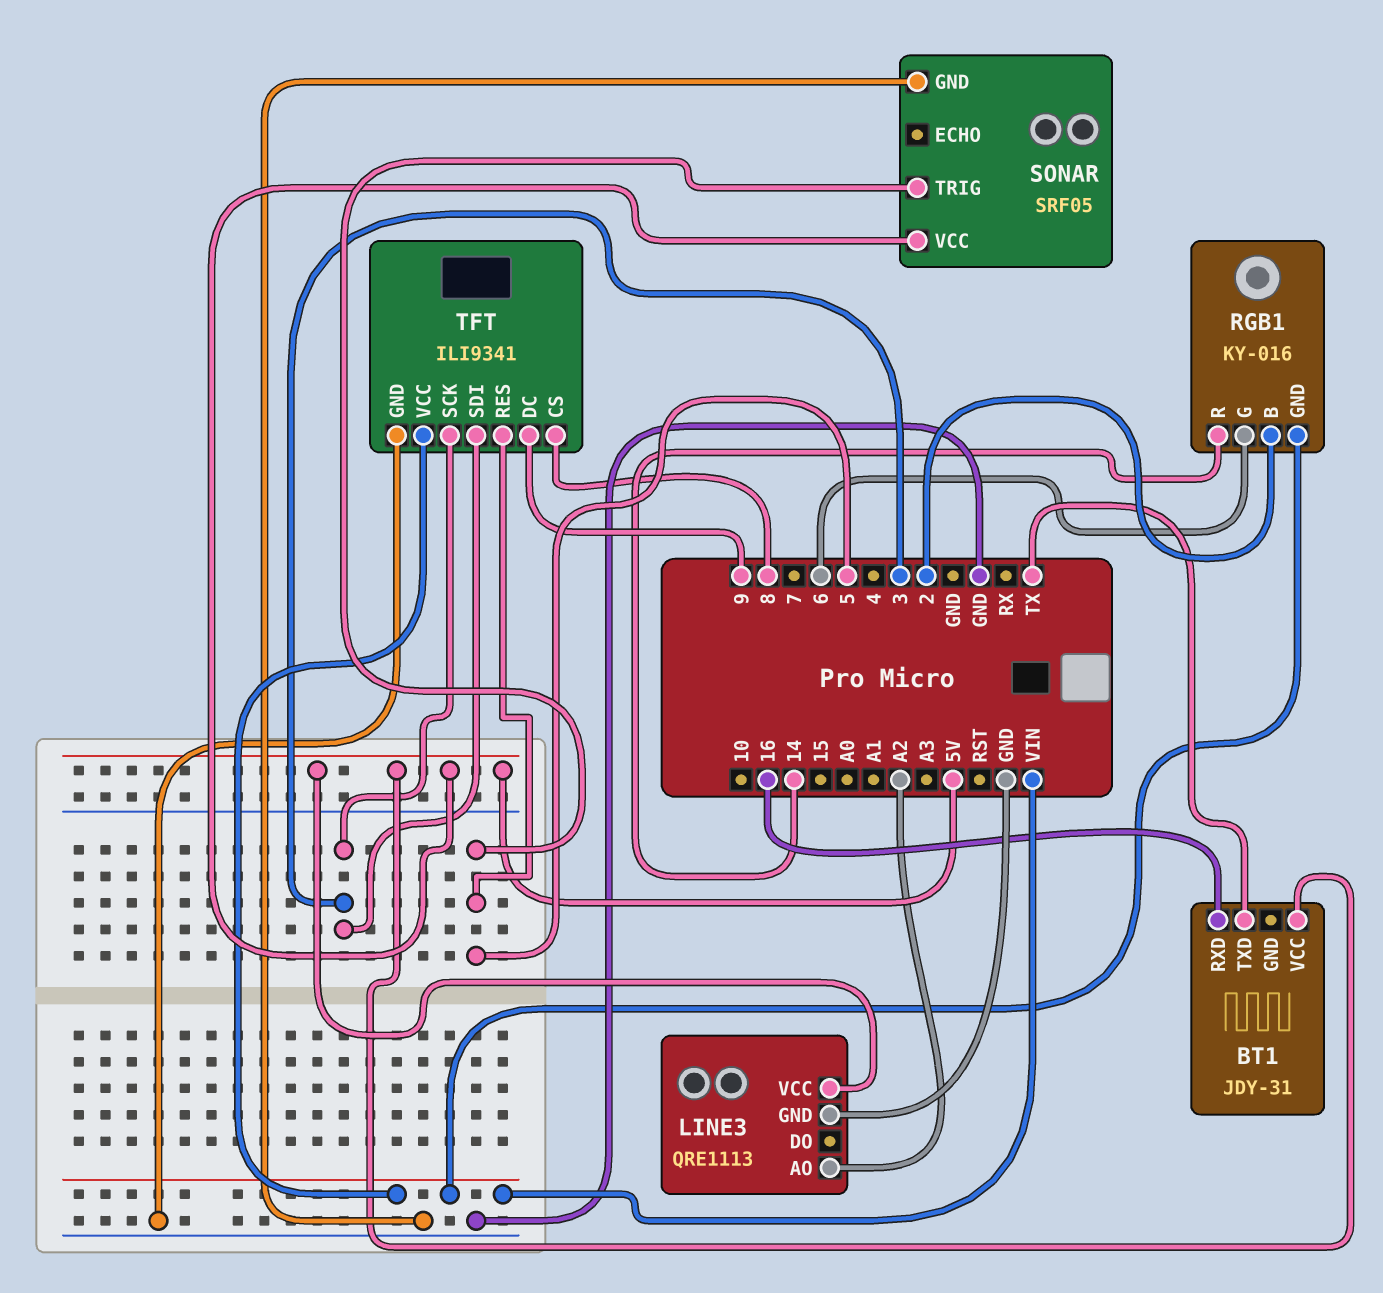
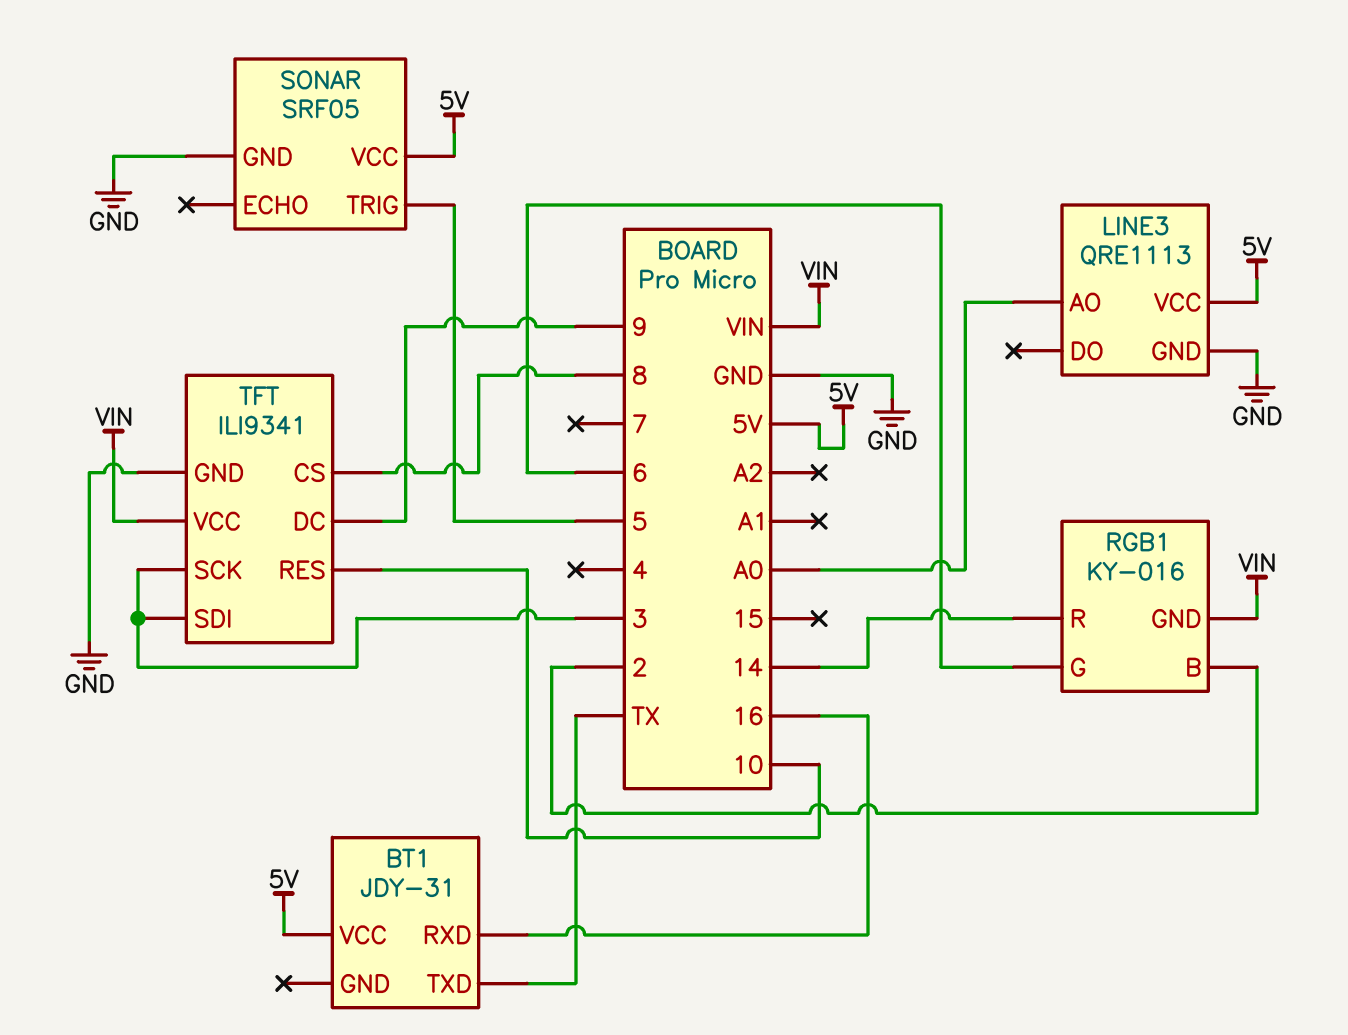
LINE3 pin AO: A2 -> A0
TFT pin RES: 5 -> 10

